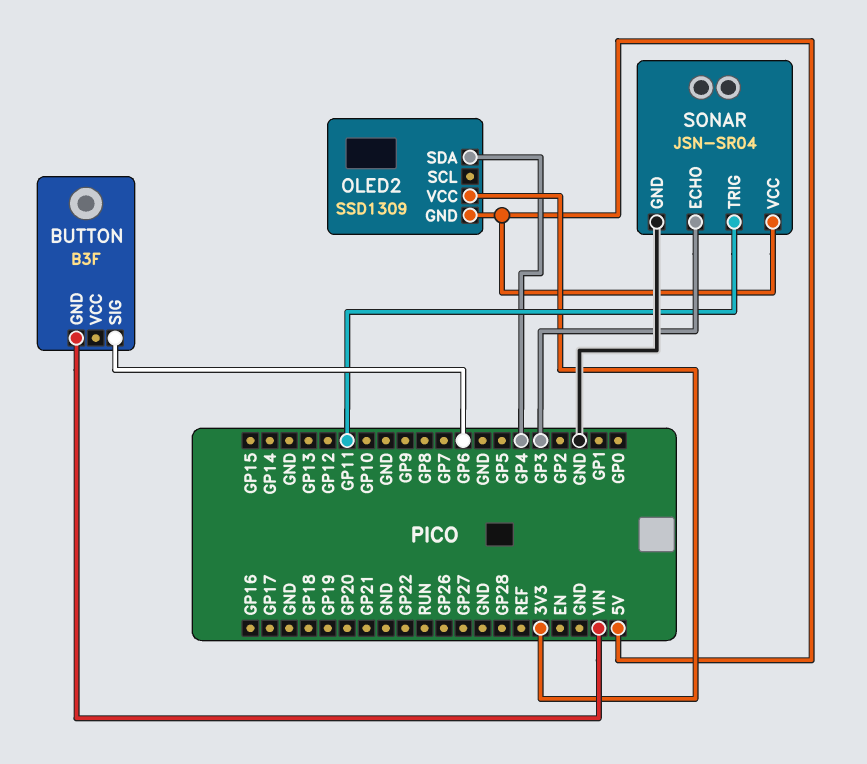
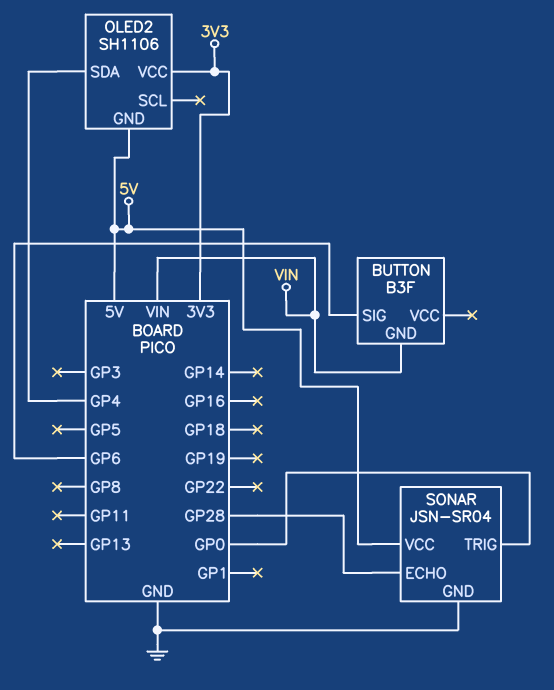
OLED2: SSD1309 -> SH1106
SONAR pin ECHO: GP3 -> GP28
SONAR pin TRIG: GP11 -> GP0

